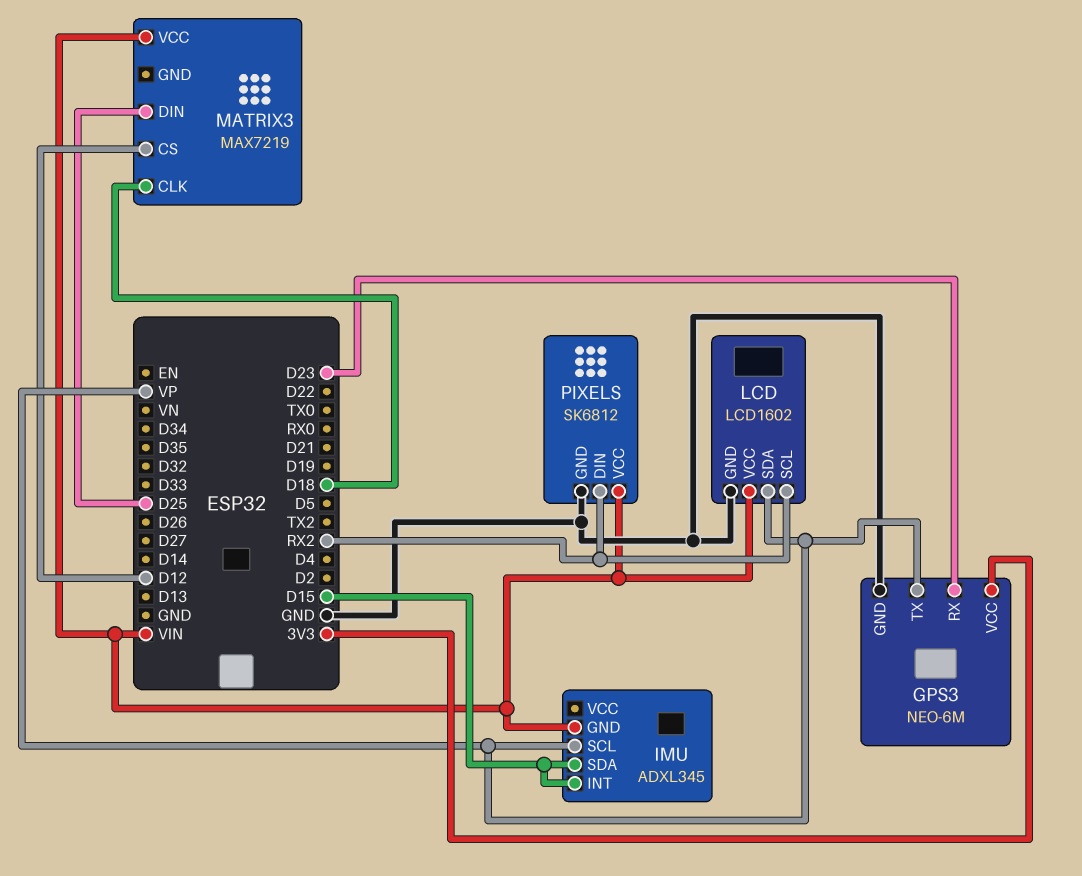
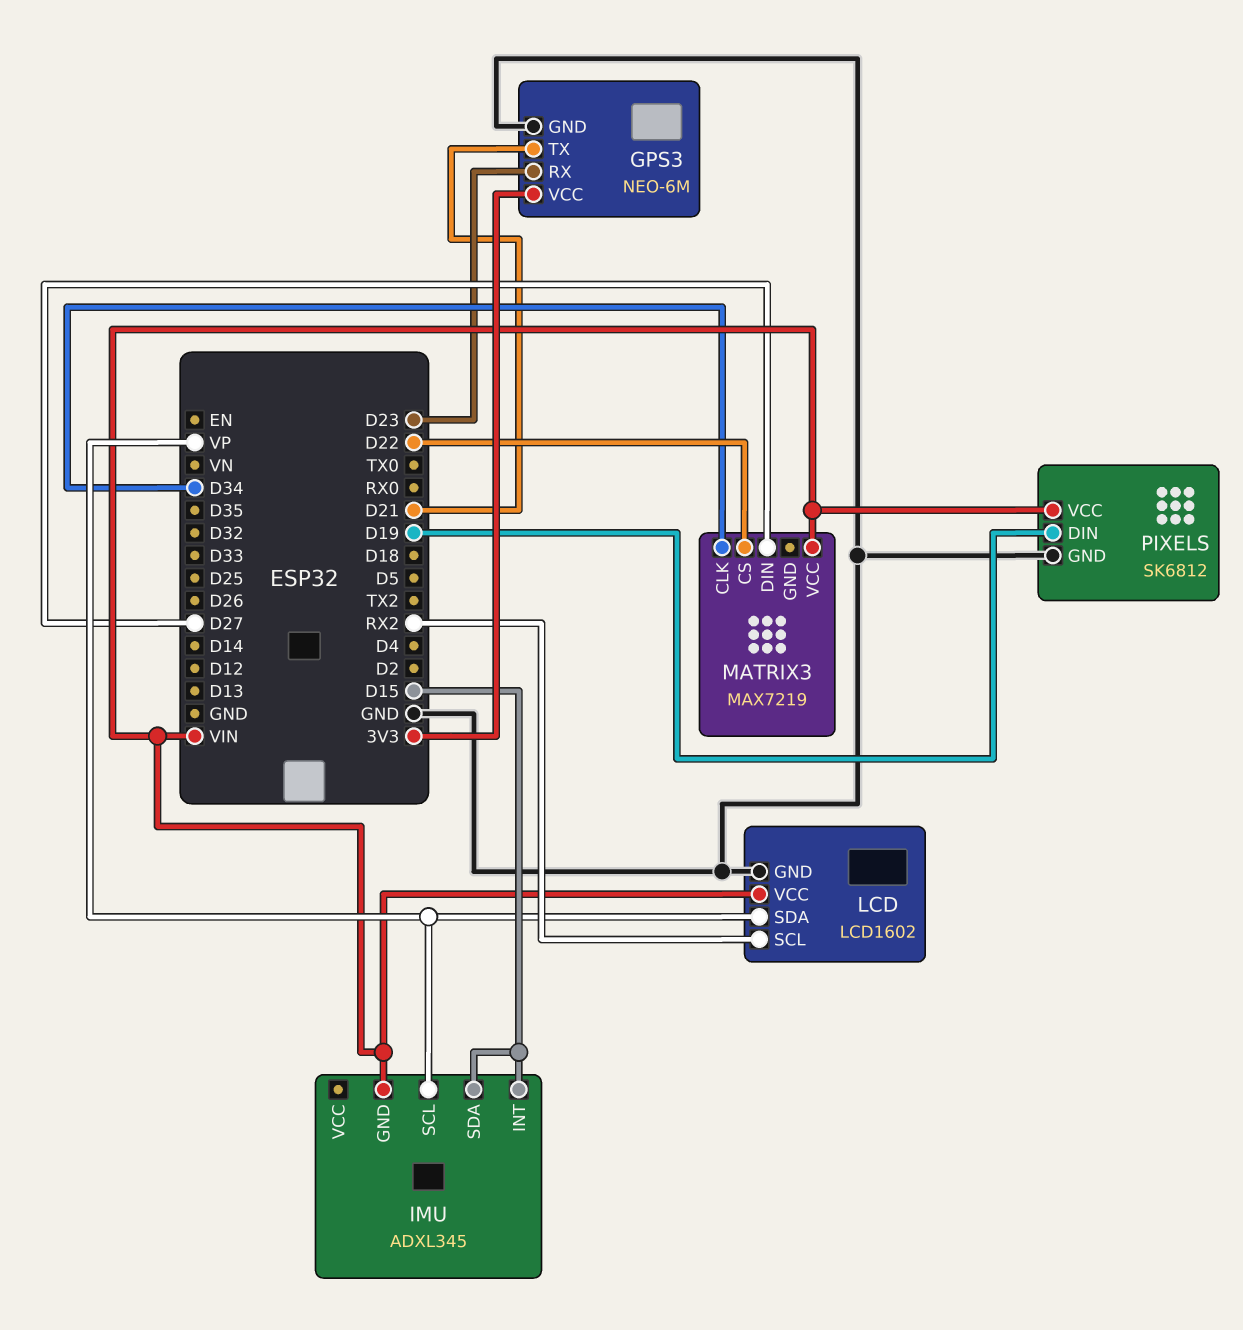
GPS3 pin TX: VP -> D21
MATRIX3 pin CLK: D18 -> D34
MATRIX3 pin CS: D12 -> D22
MATRIX3 pin DIN: D25 -> D27
PIXELS pin DIN: RX2 -> D19

